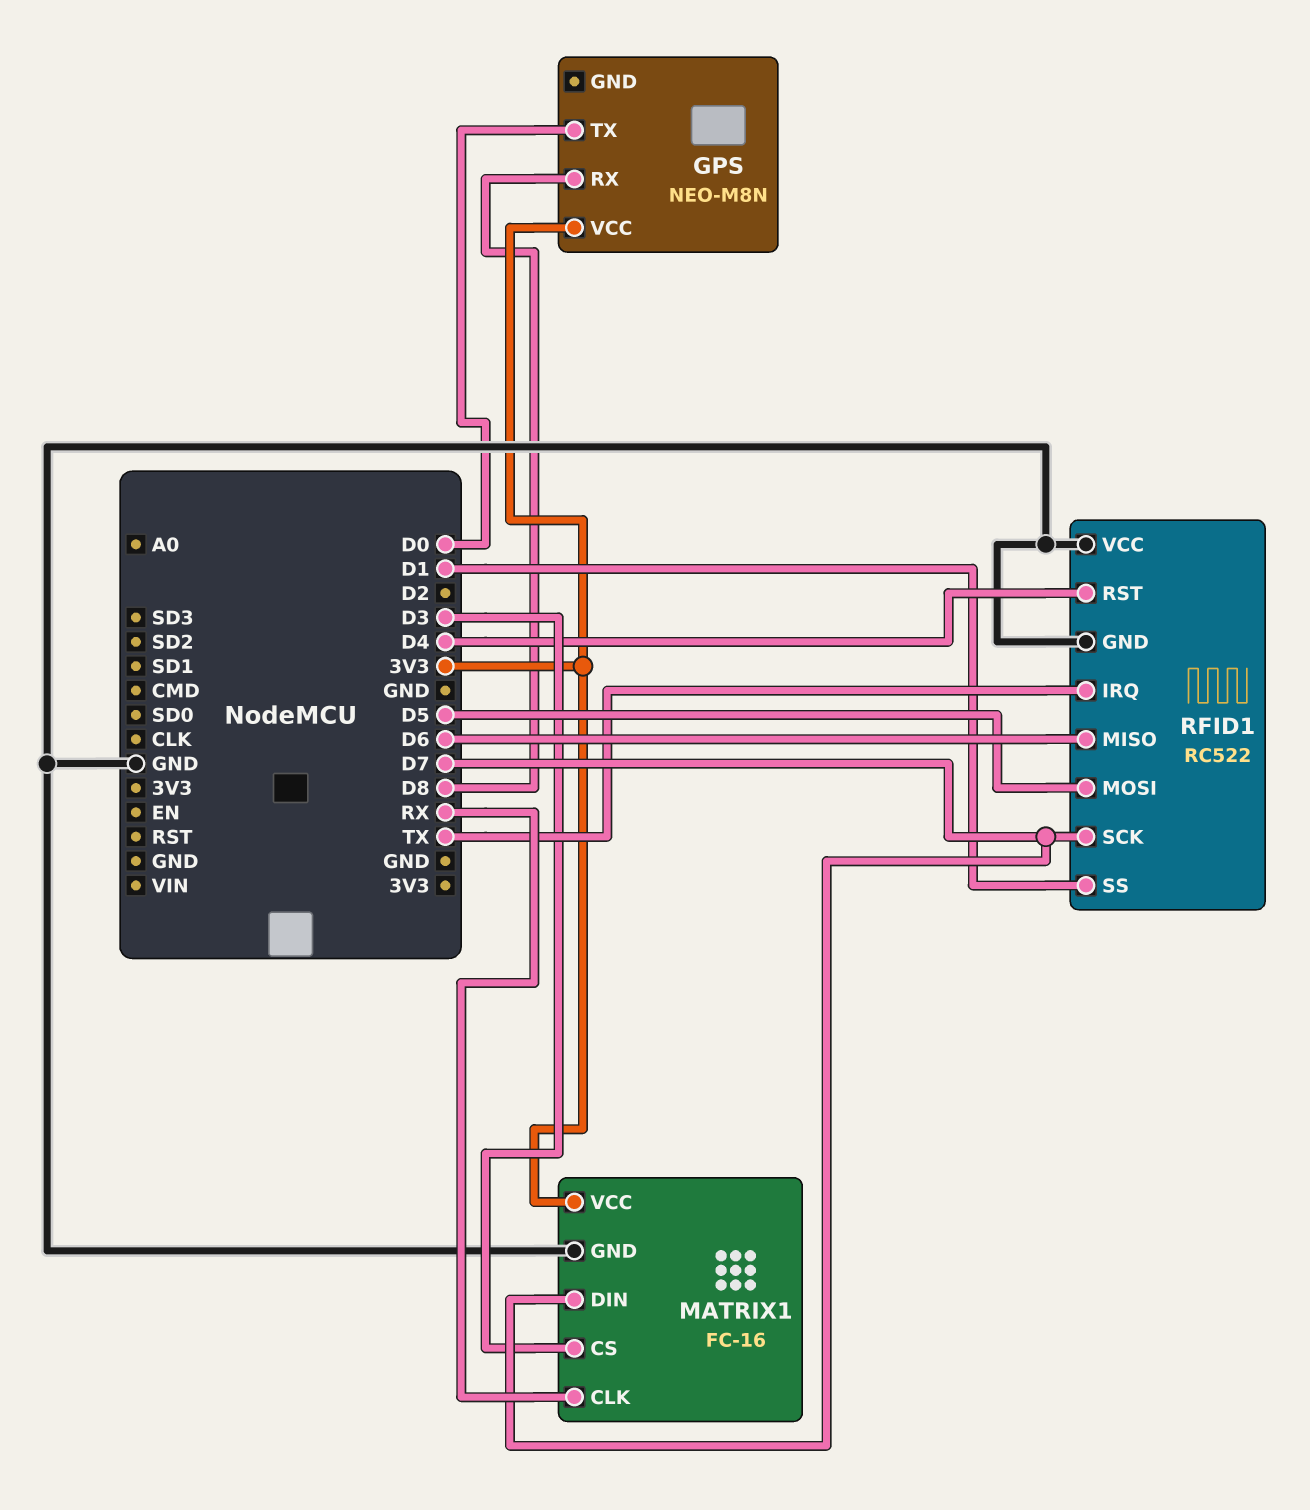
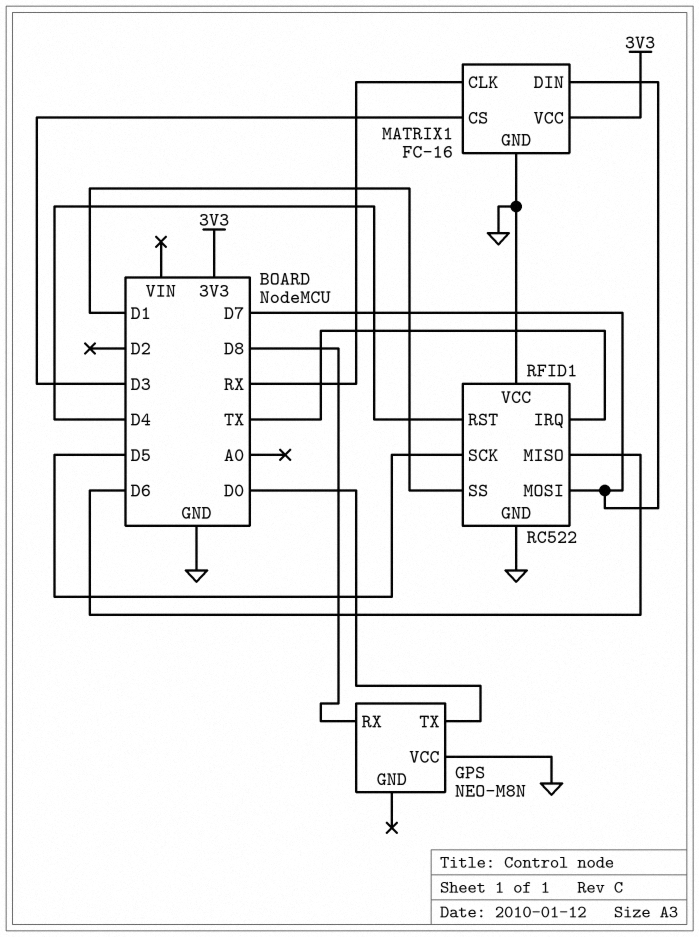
GPS pin VCC: 3V3 -> GND
RFID1 pin MOSI: D5 -> D7
RFID1 pin SCK: D7 -> D5

